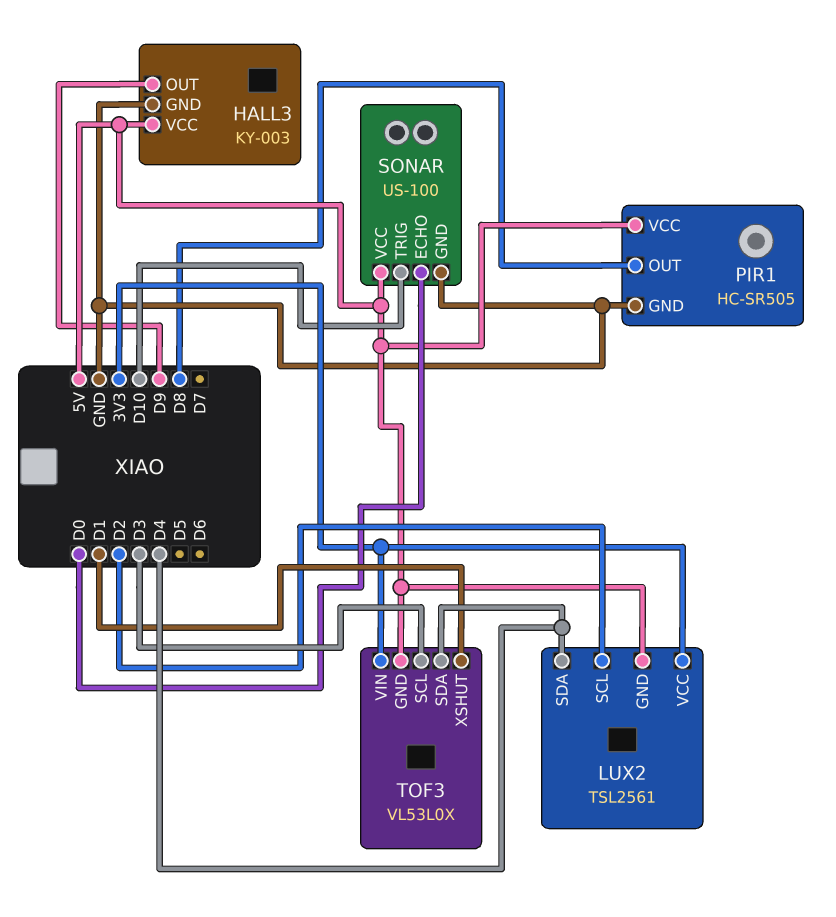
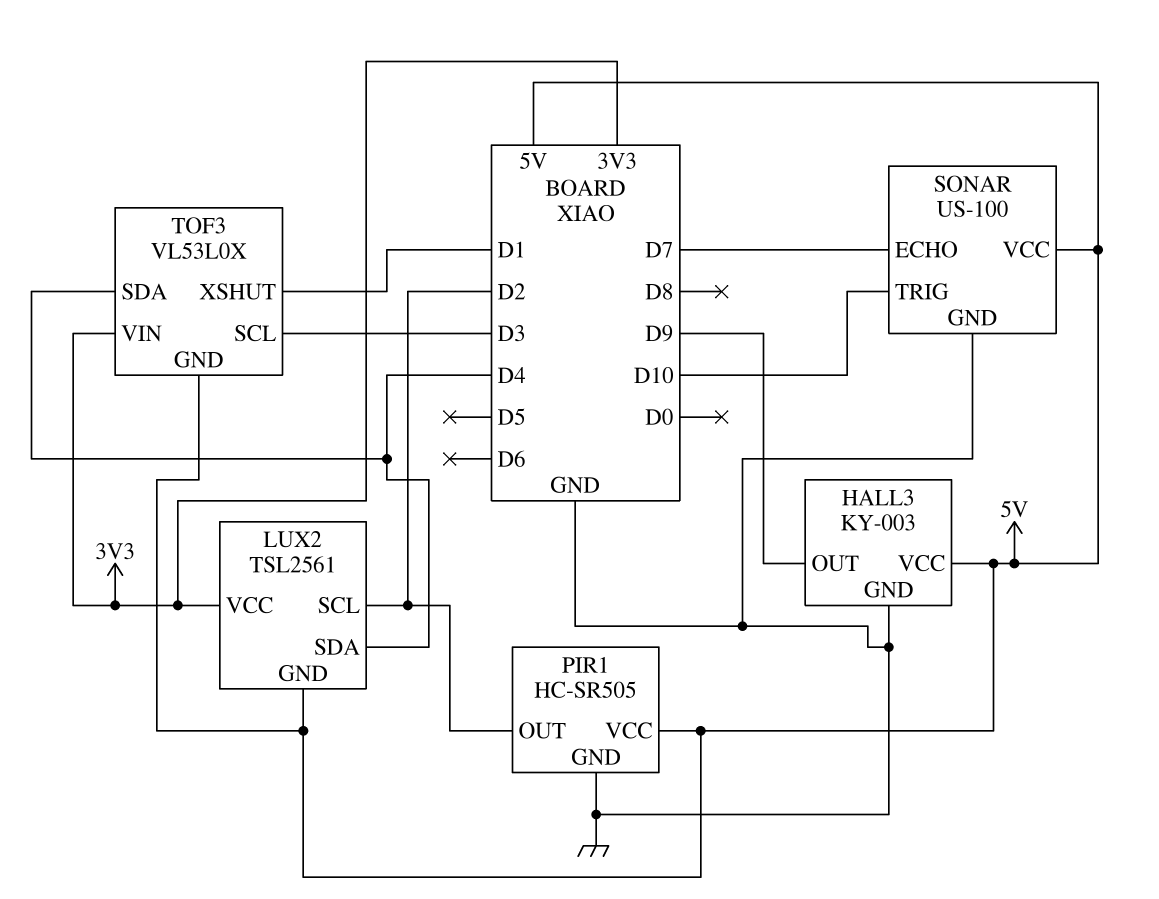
PIR1 pin OUT: D8 -> D2
SONAR pin ECHO: D0 -> D7

